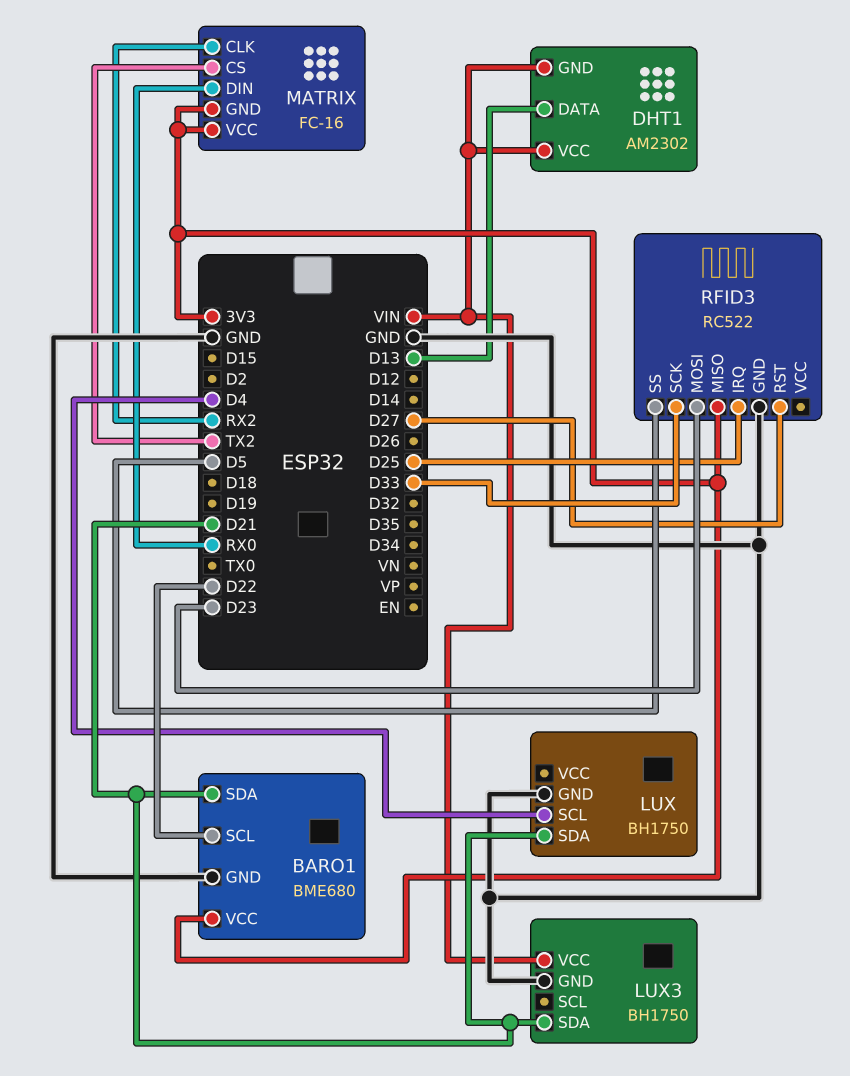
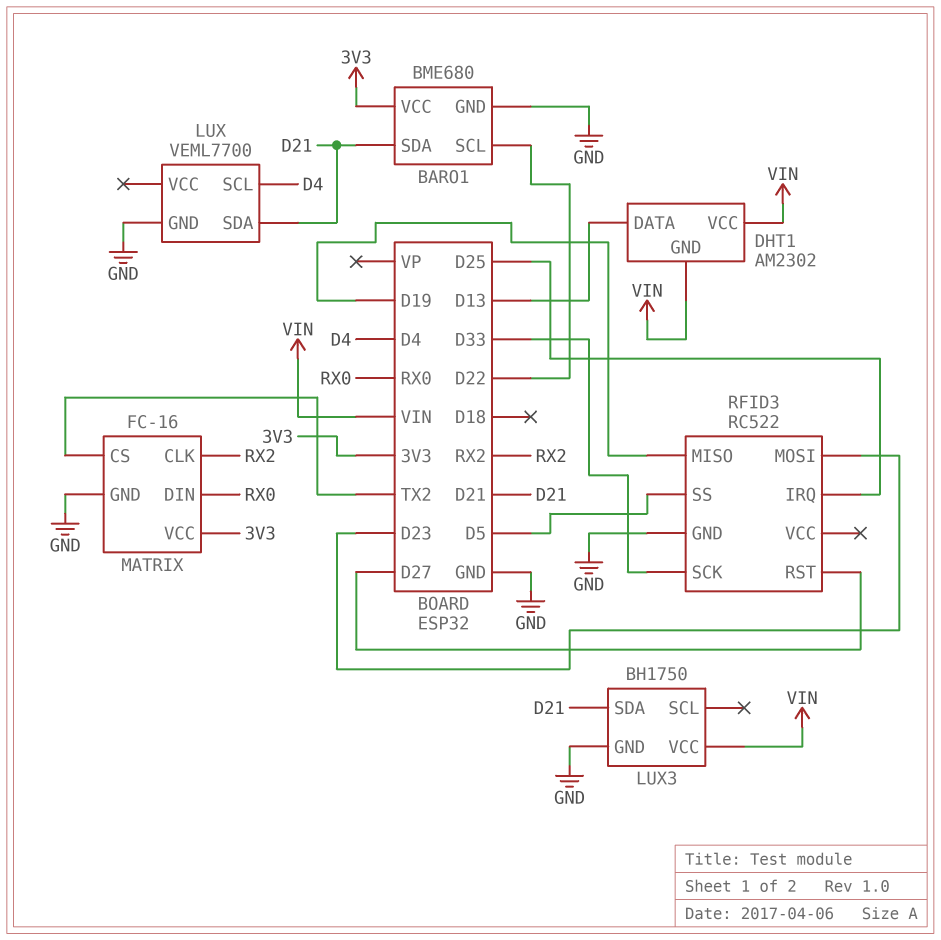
LUX: BH1750 -> VEML7700
MATRIX pin GND: 3V3 -> GND
RFID3 pin MISO: 3V3 -> D19

